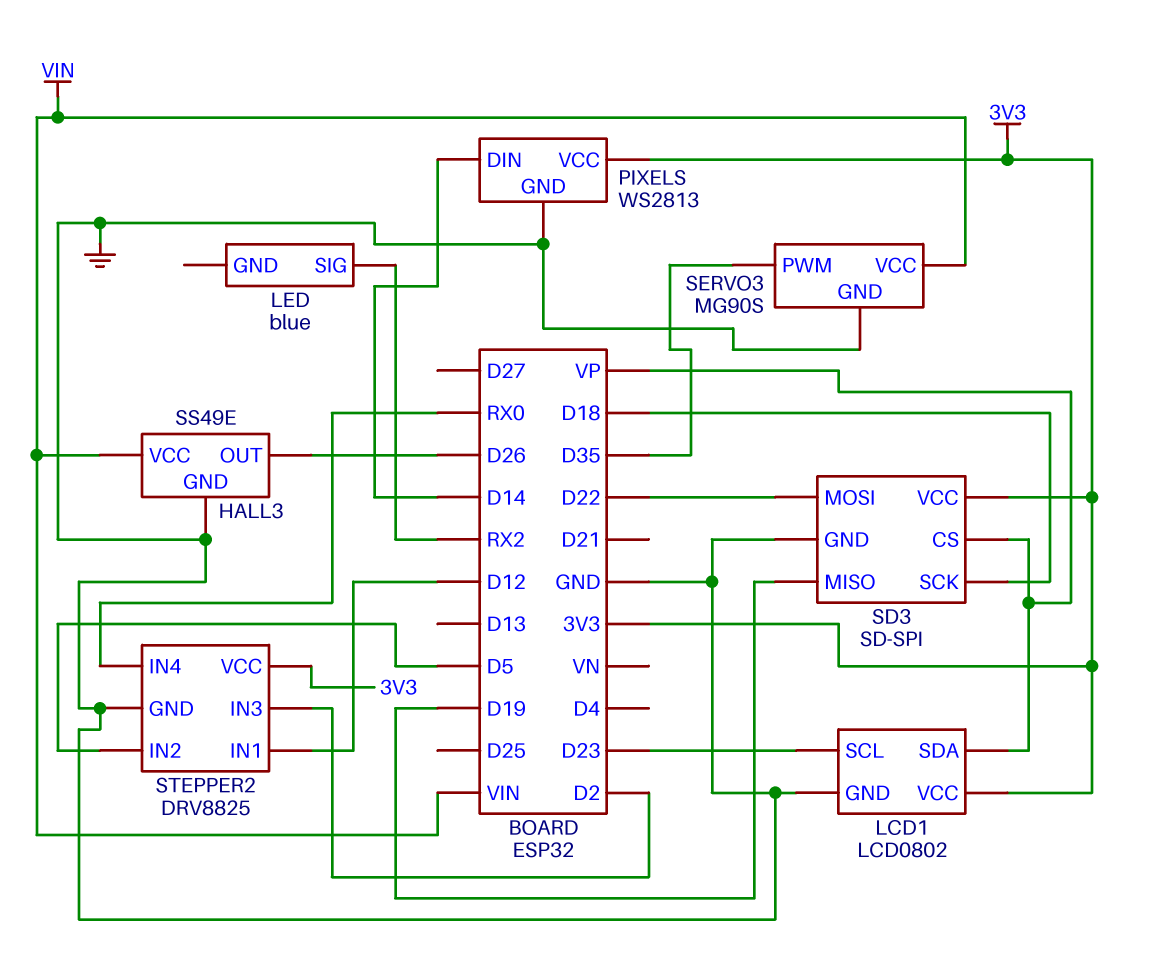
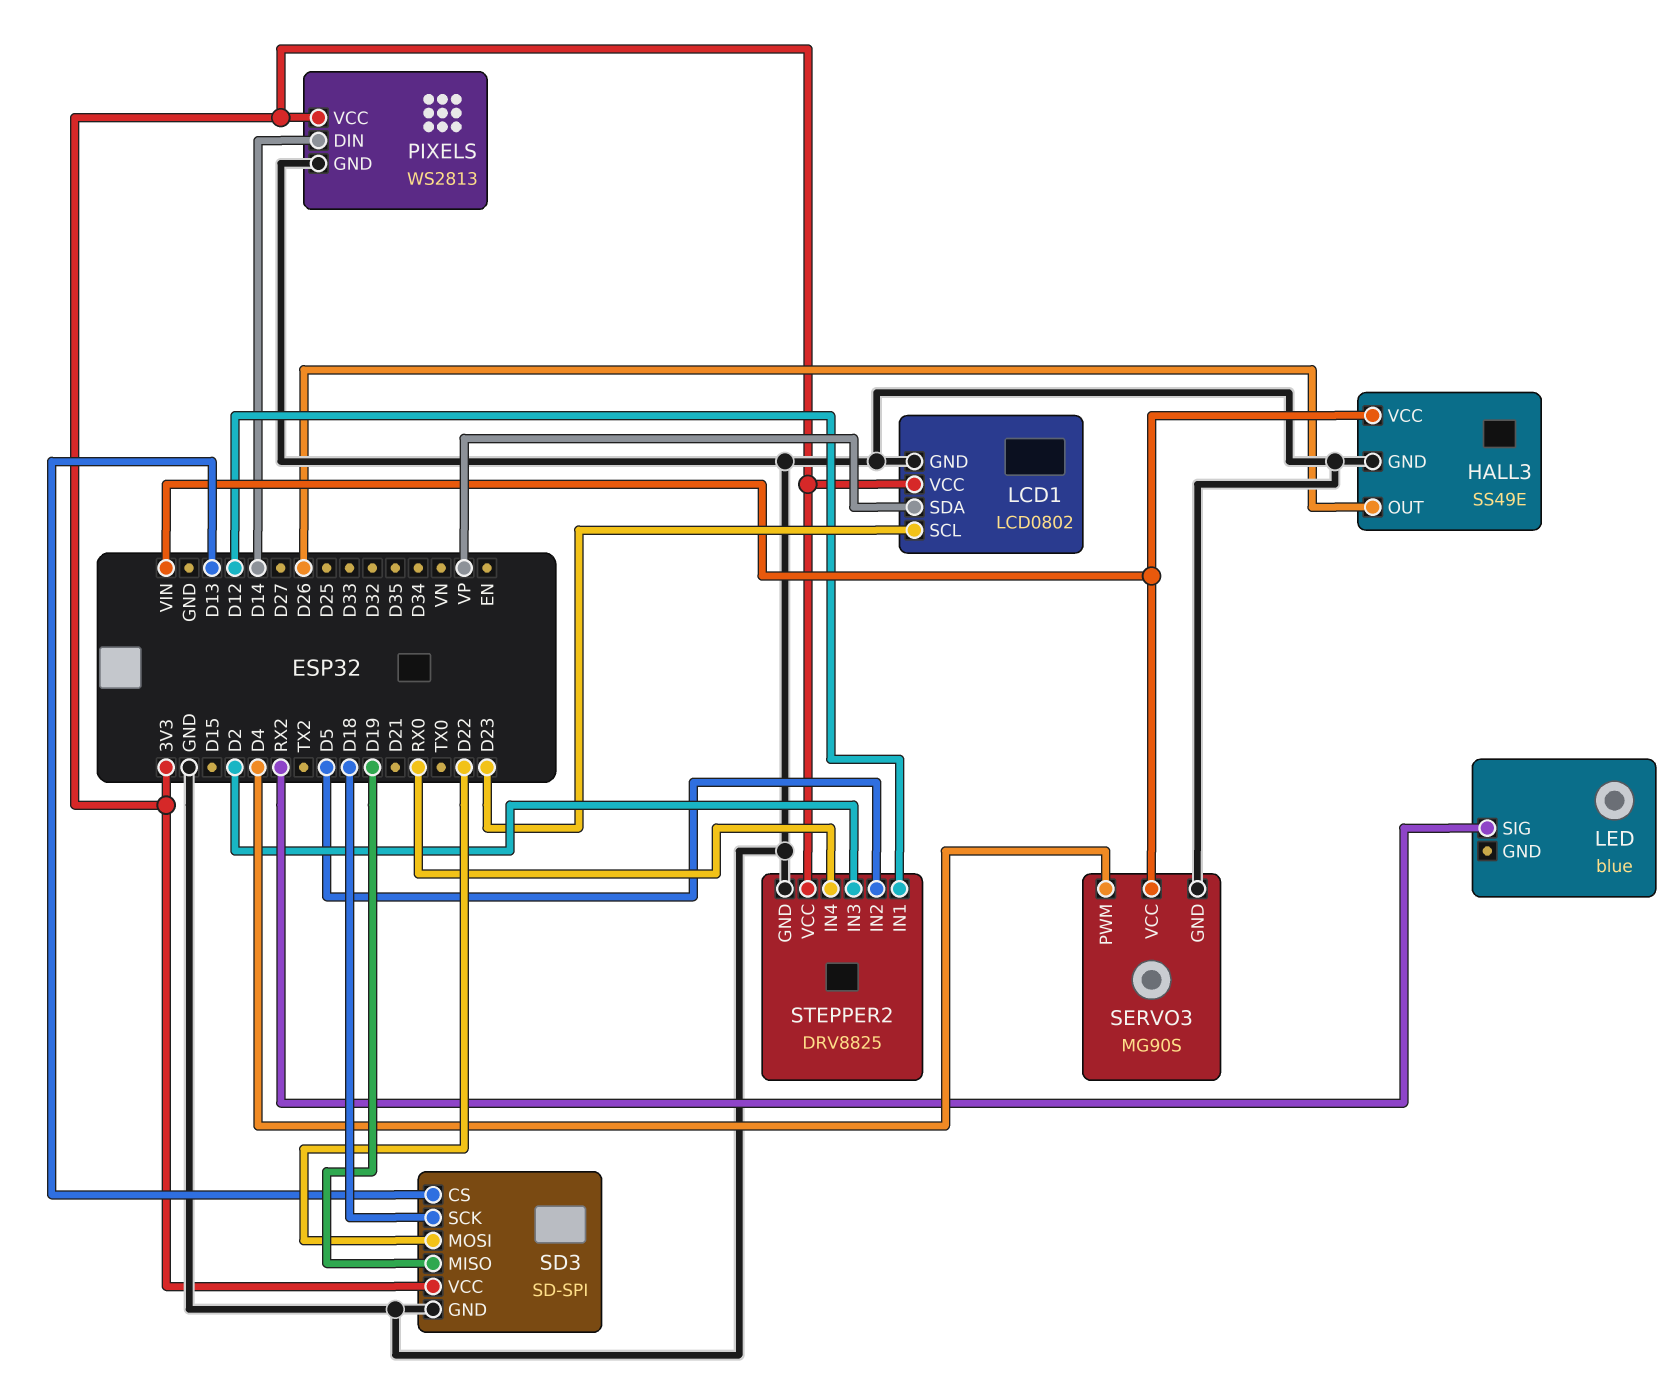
SD3 pin CS: VP -> D13
SERVO3 pin PWM: D35 -> D4

